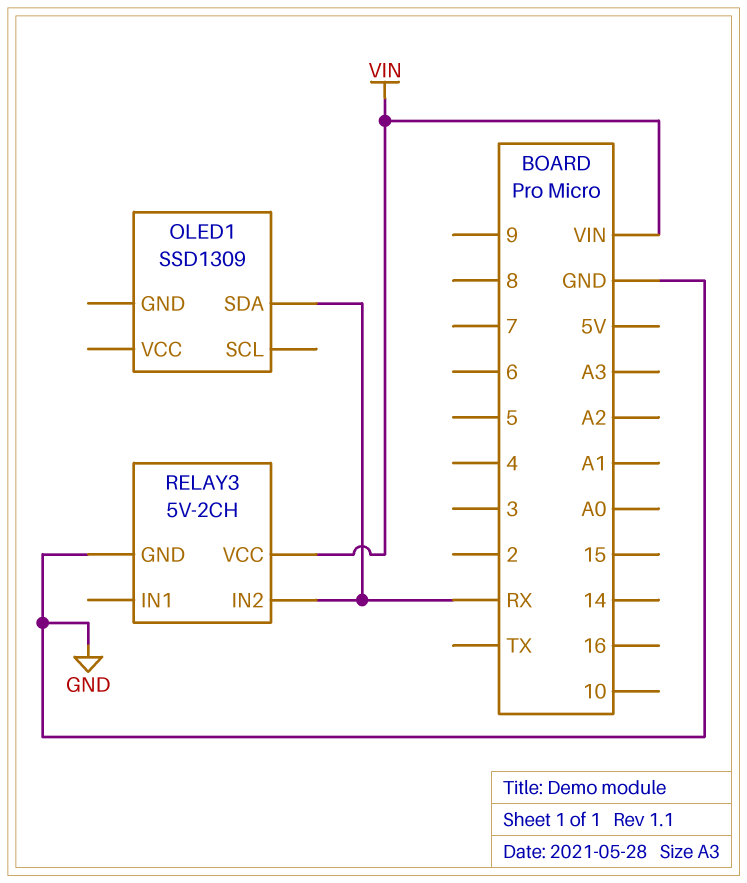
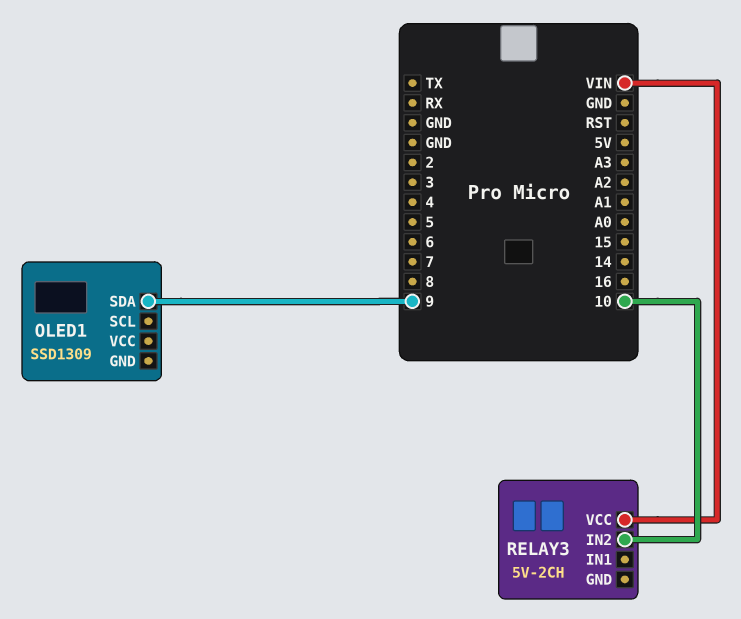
OLED1 pin SDA: RX -> 9
RELAY3 pin GND: GND -> none
RELAY3 pin IN2: RX -> 10

